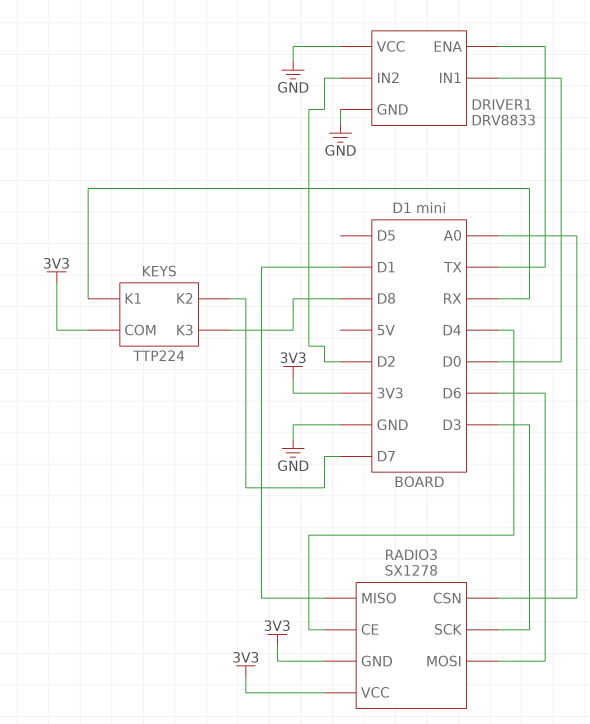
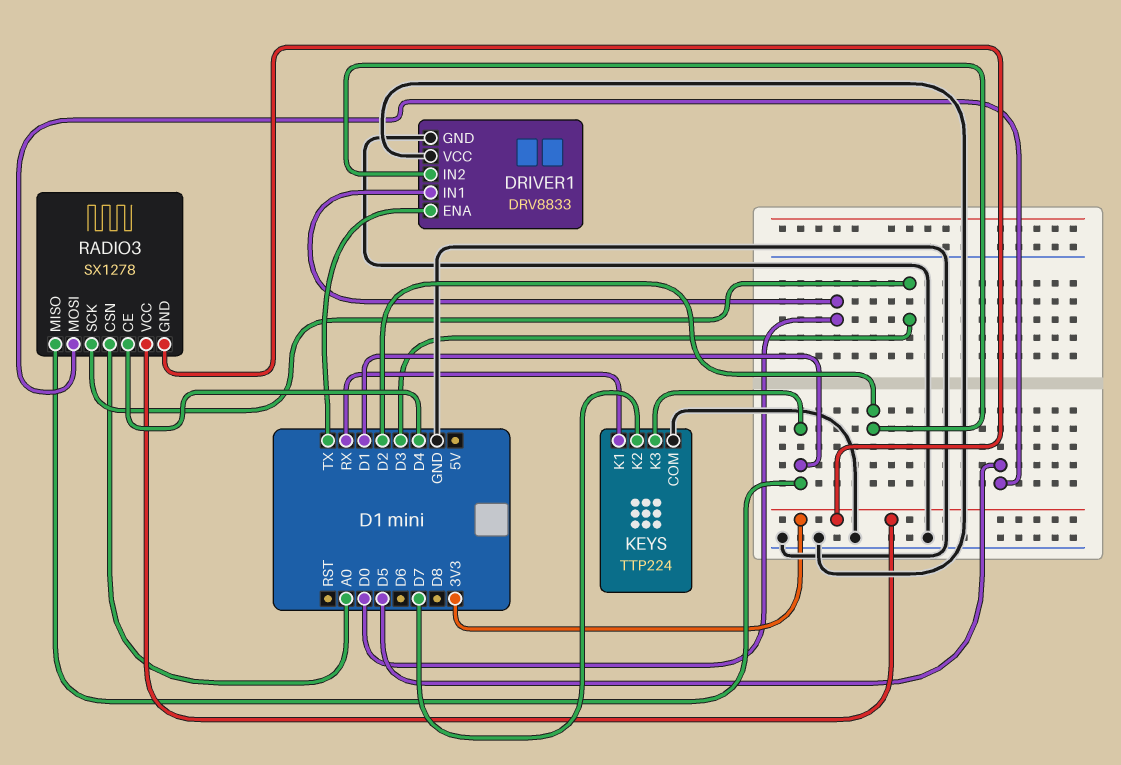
KEYS pin COM: 3V3 -> GND
KEYS pin K3: D8 -> D1
RADIO3 pin MOSI: D6 -> D5

